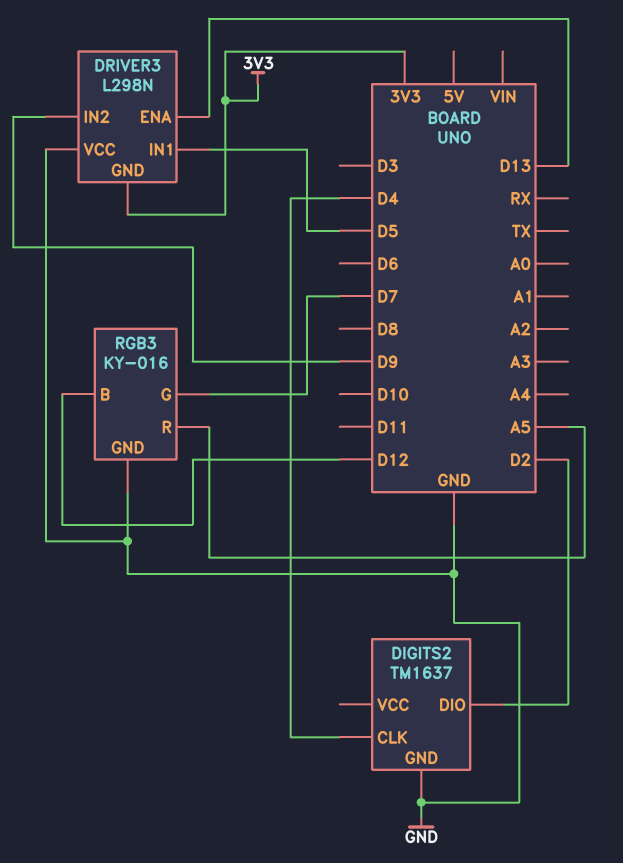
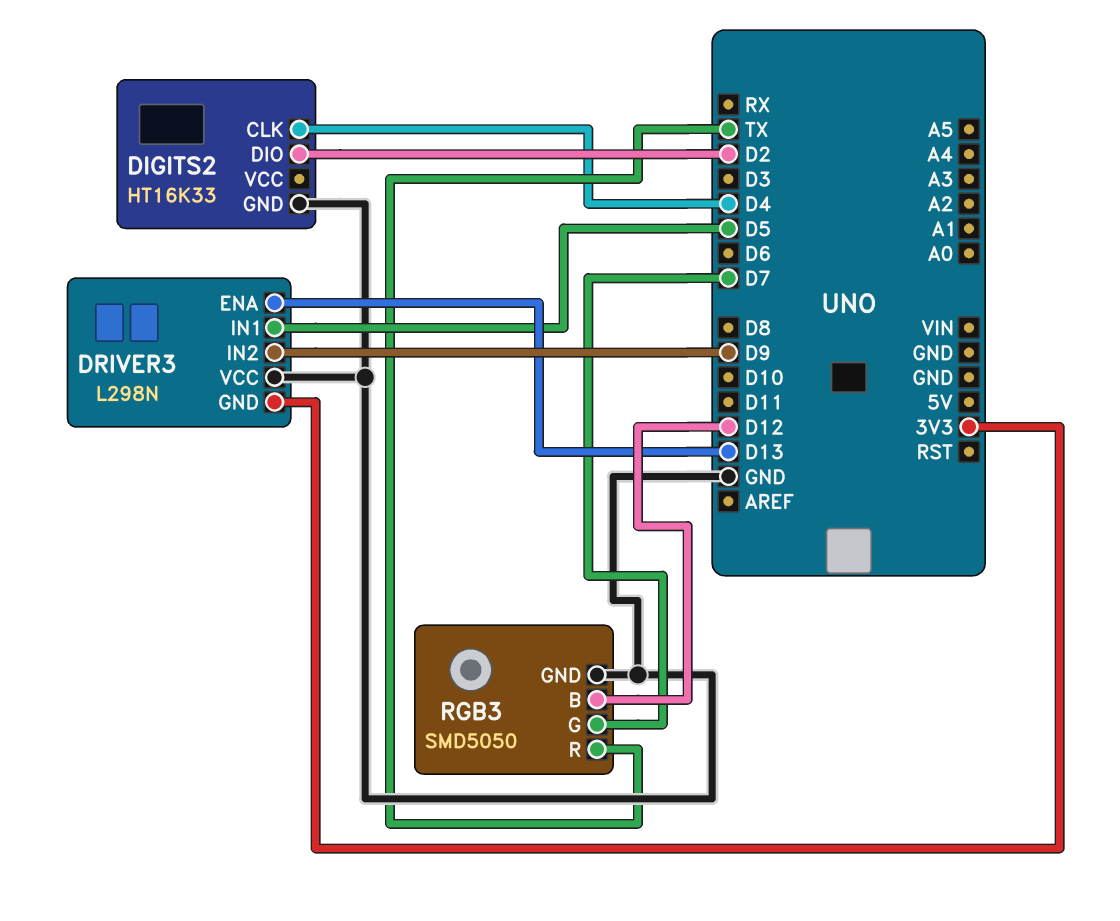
DIGITS2: TM1637 -> HT16K33
RGB3: KY-016 -> SMD5050
RGB3 pin R: A5 -> TX

